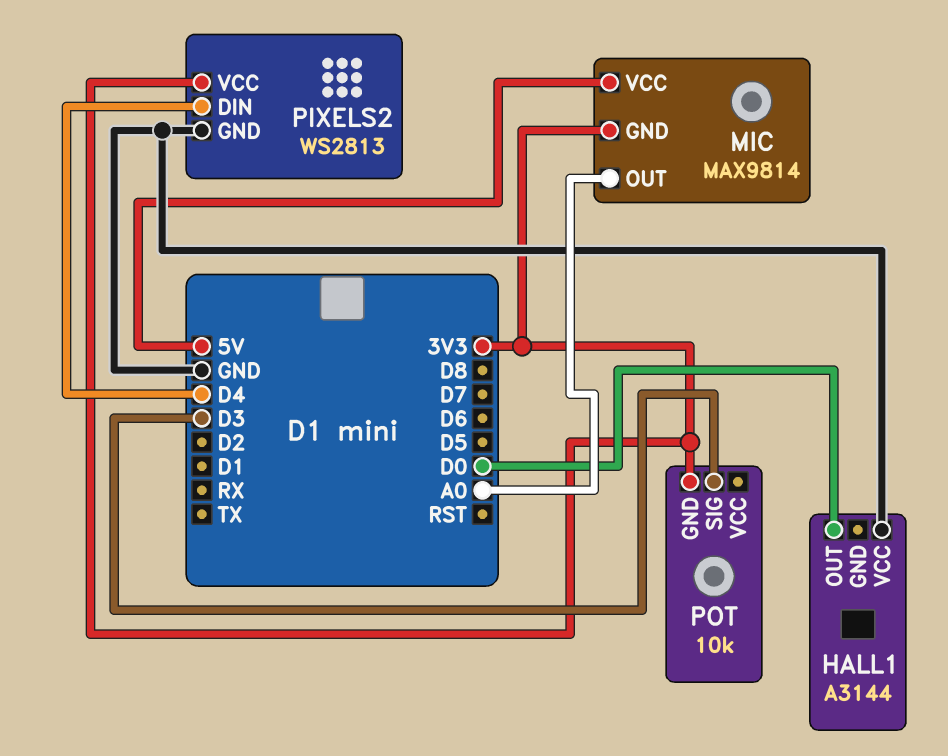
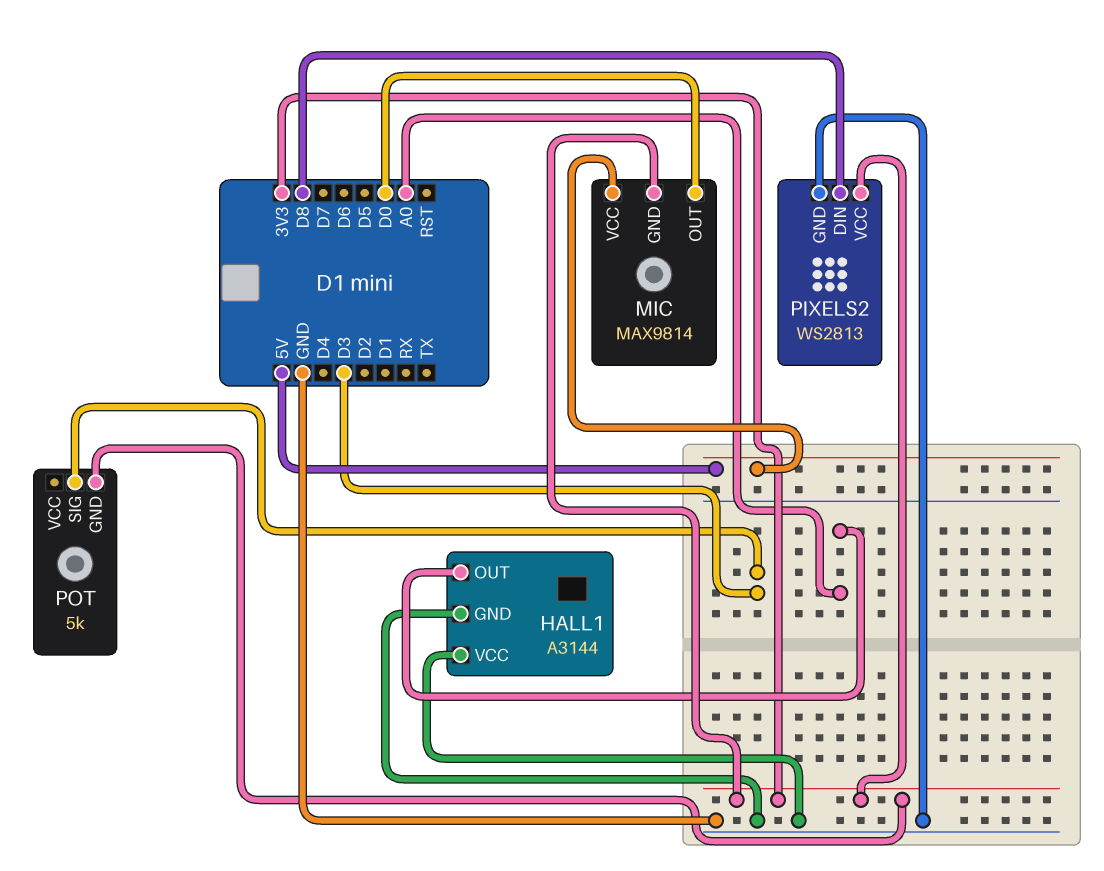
HALL1 pin GND: none -> GND
HALL1 pin OUT: D0 -> A0
MIC pin OUT: A0 -> D0
PIXELS2 pin DIN: D4 -> D8
POT: 10k -> 5k

